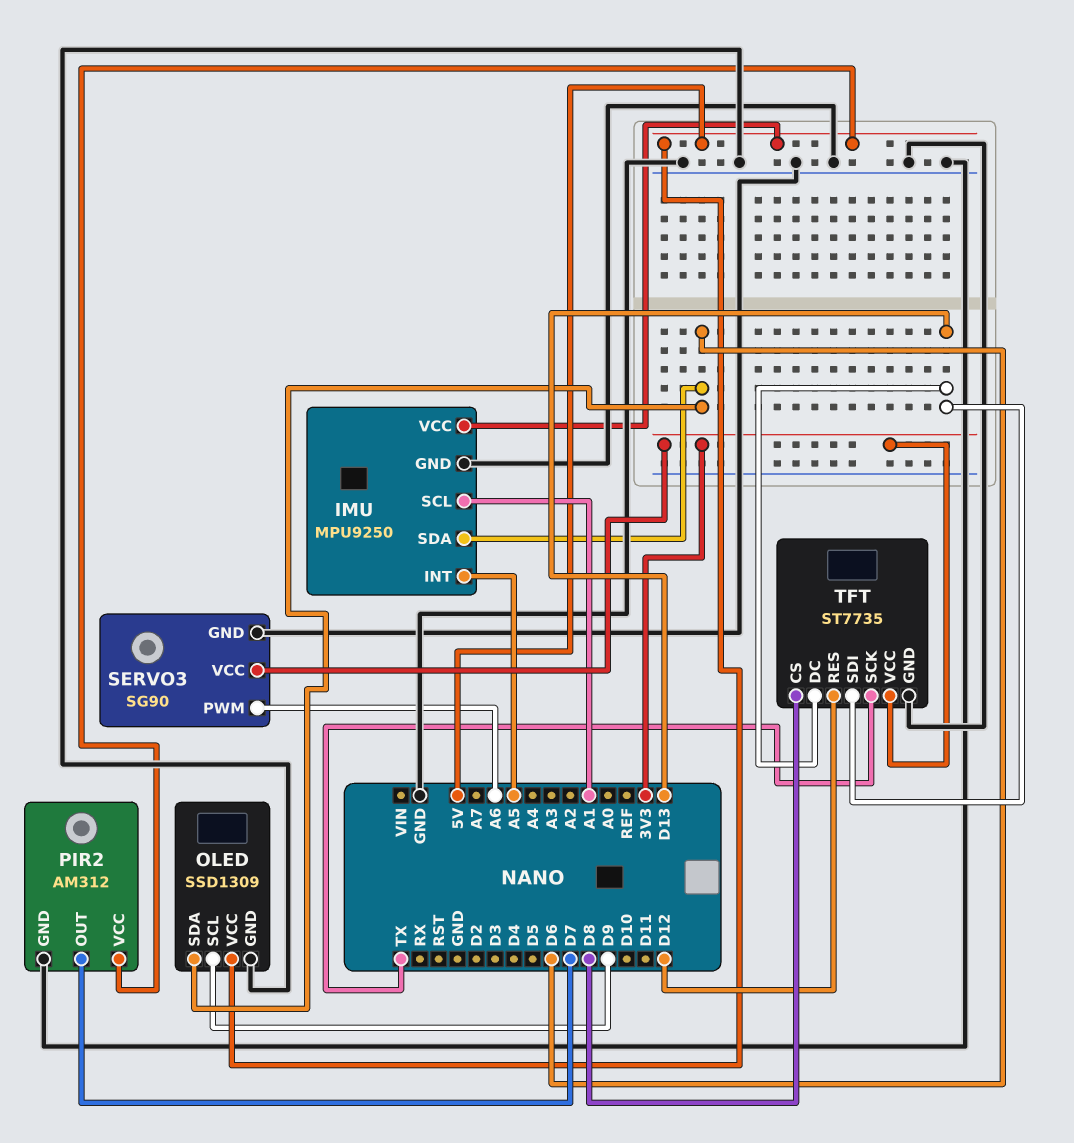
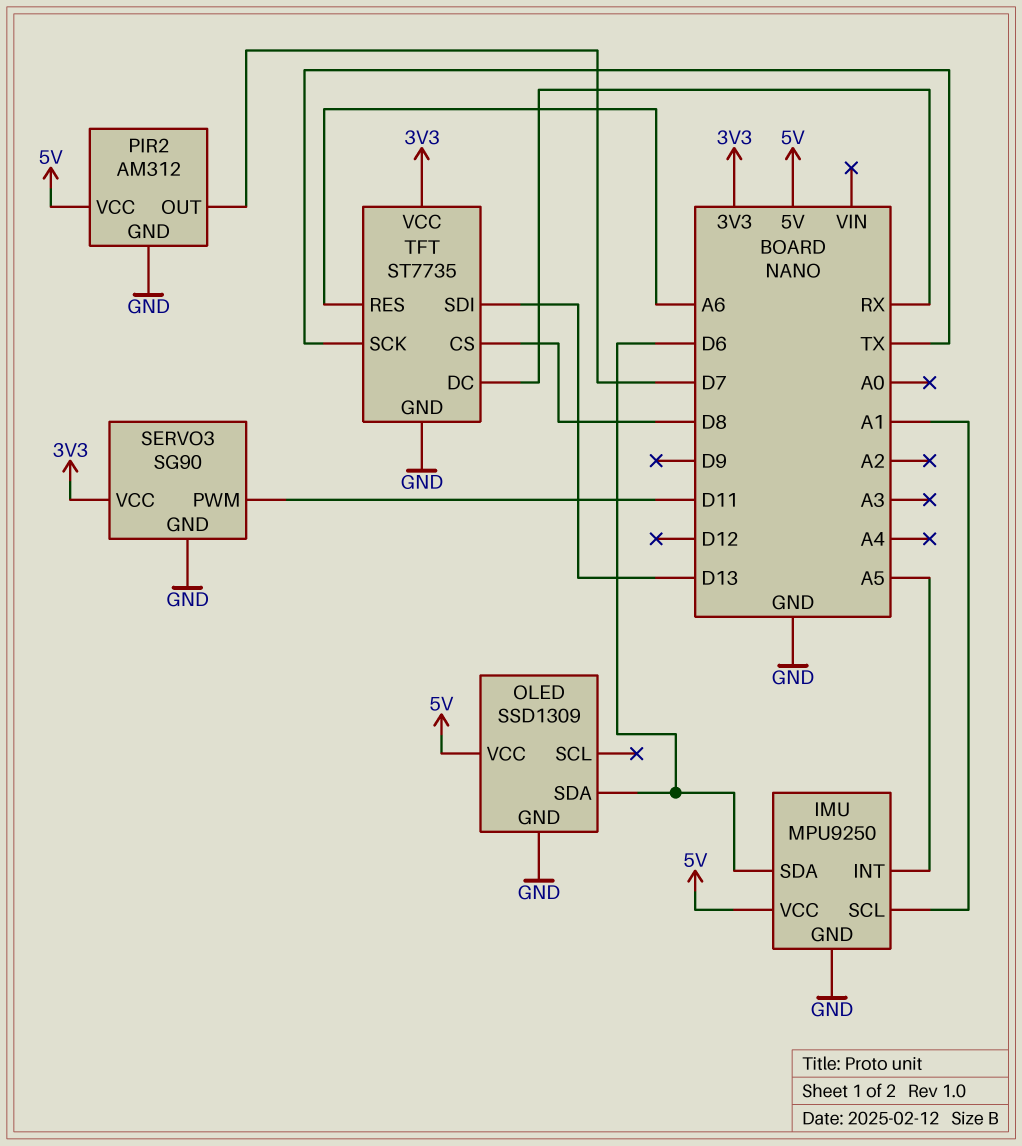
OLED pin SCL: D9 -> none
SERVO3 pin PWM: A6 -> D11
TFT pin DC: D13 -> RX
TFT pin RES: D12 -> A6

